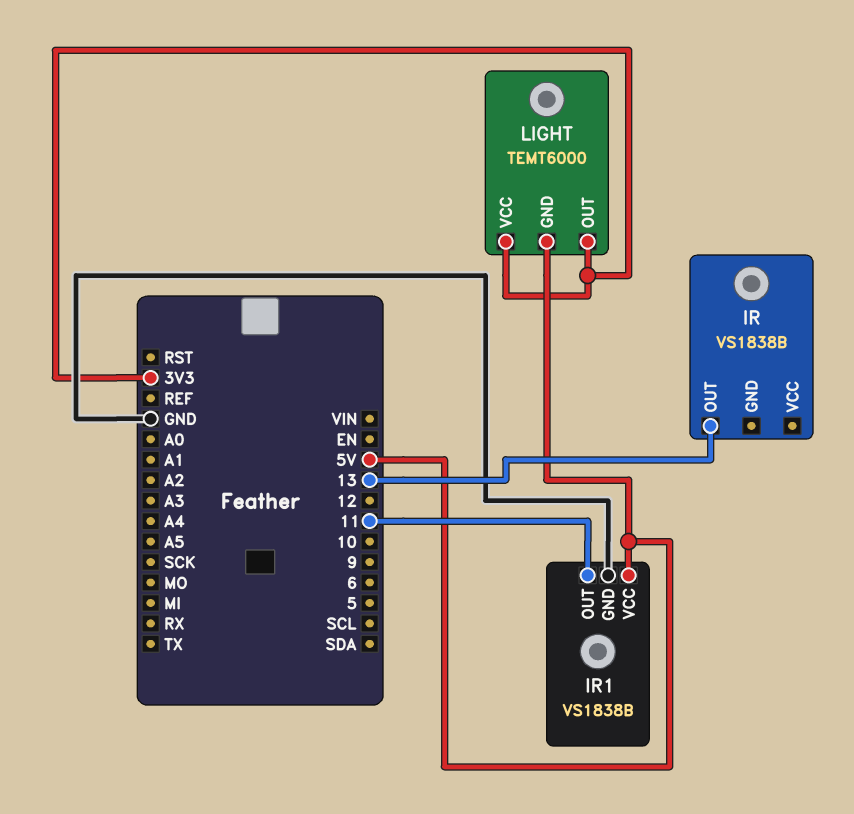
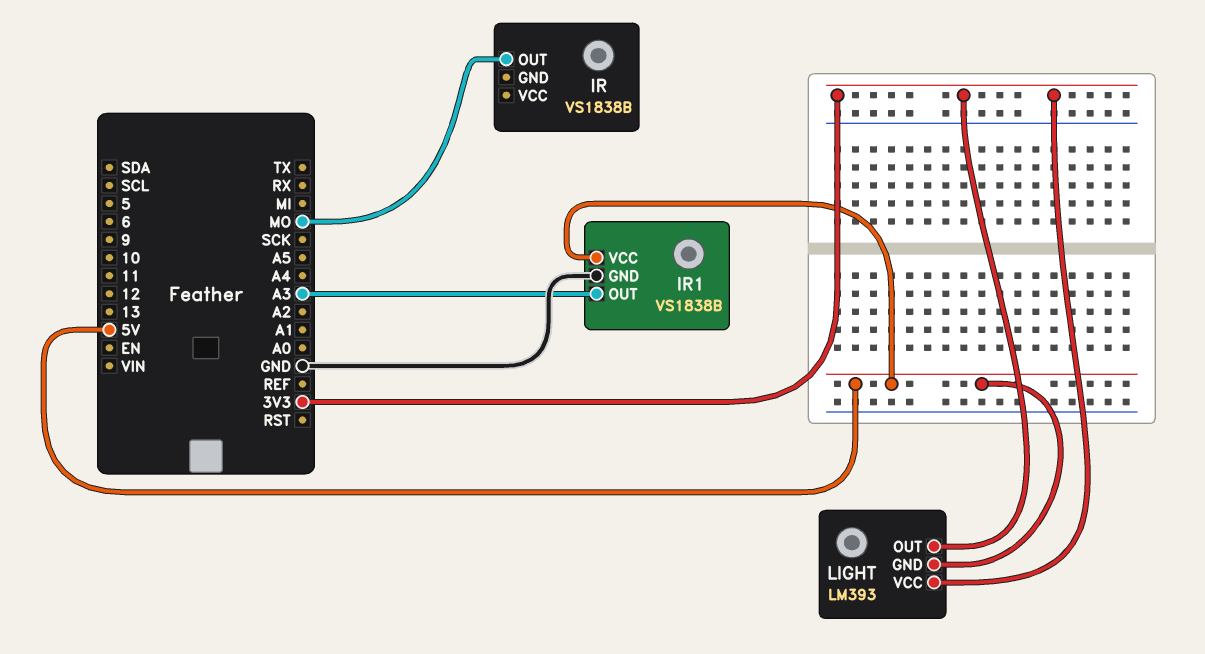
IR pin OUT: 13 -> MO
IR1 pin OUT: 11 -> A3
LIGHT: TEMT6000 -> LM393

